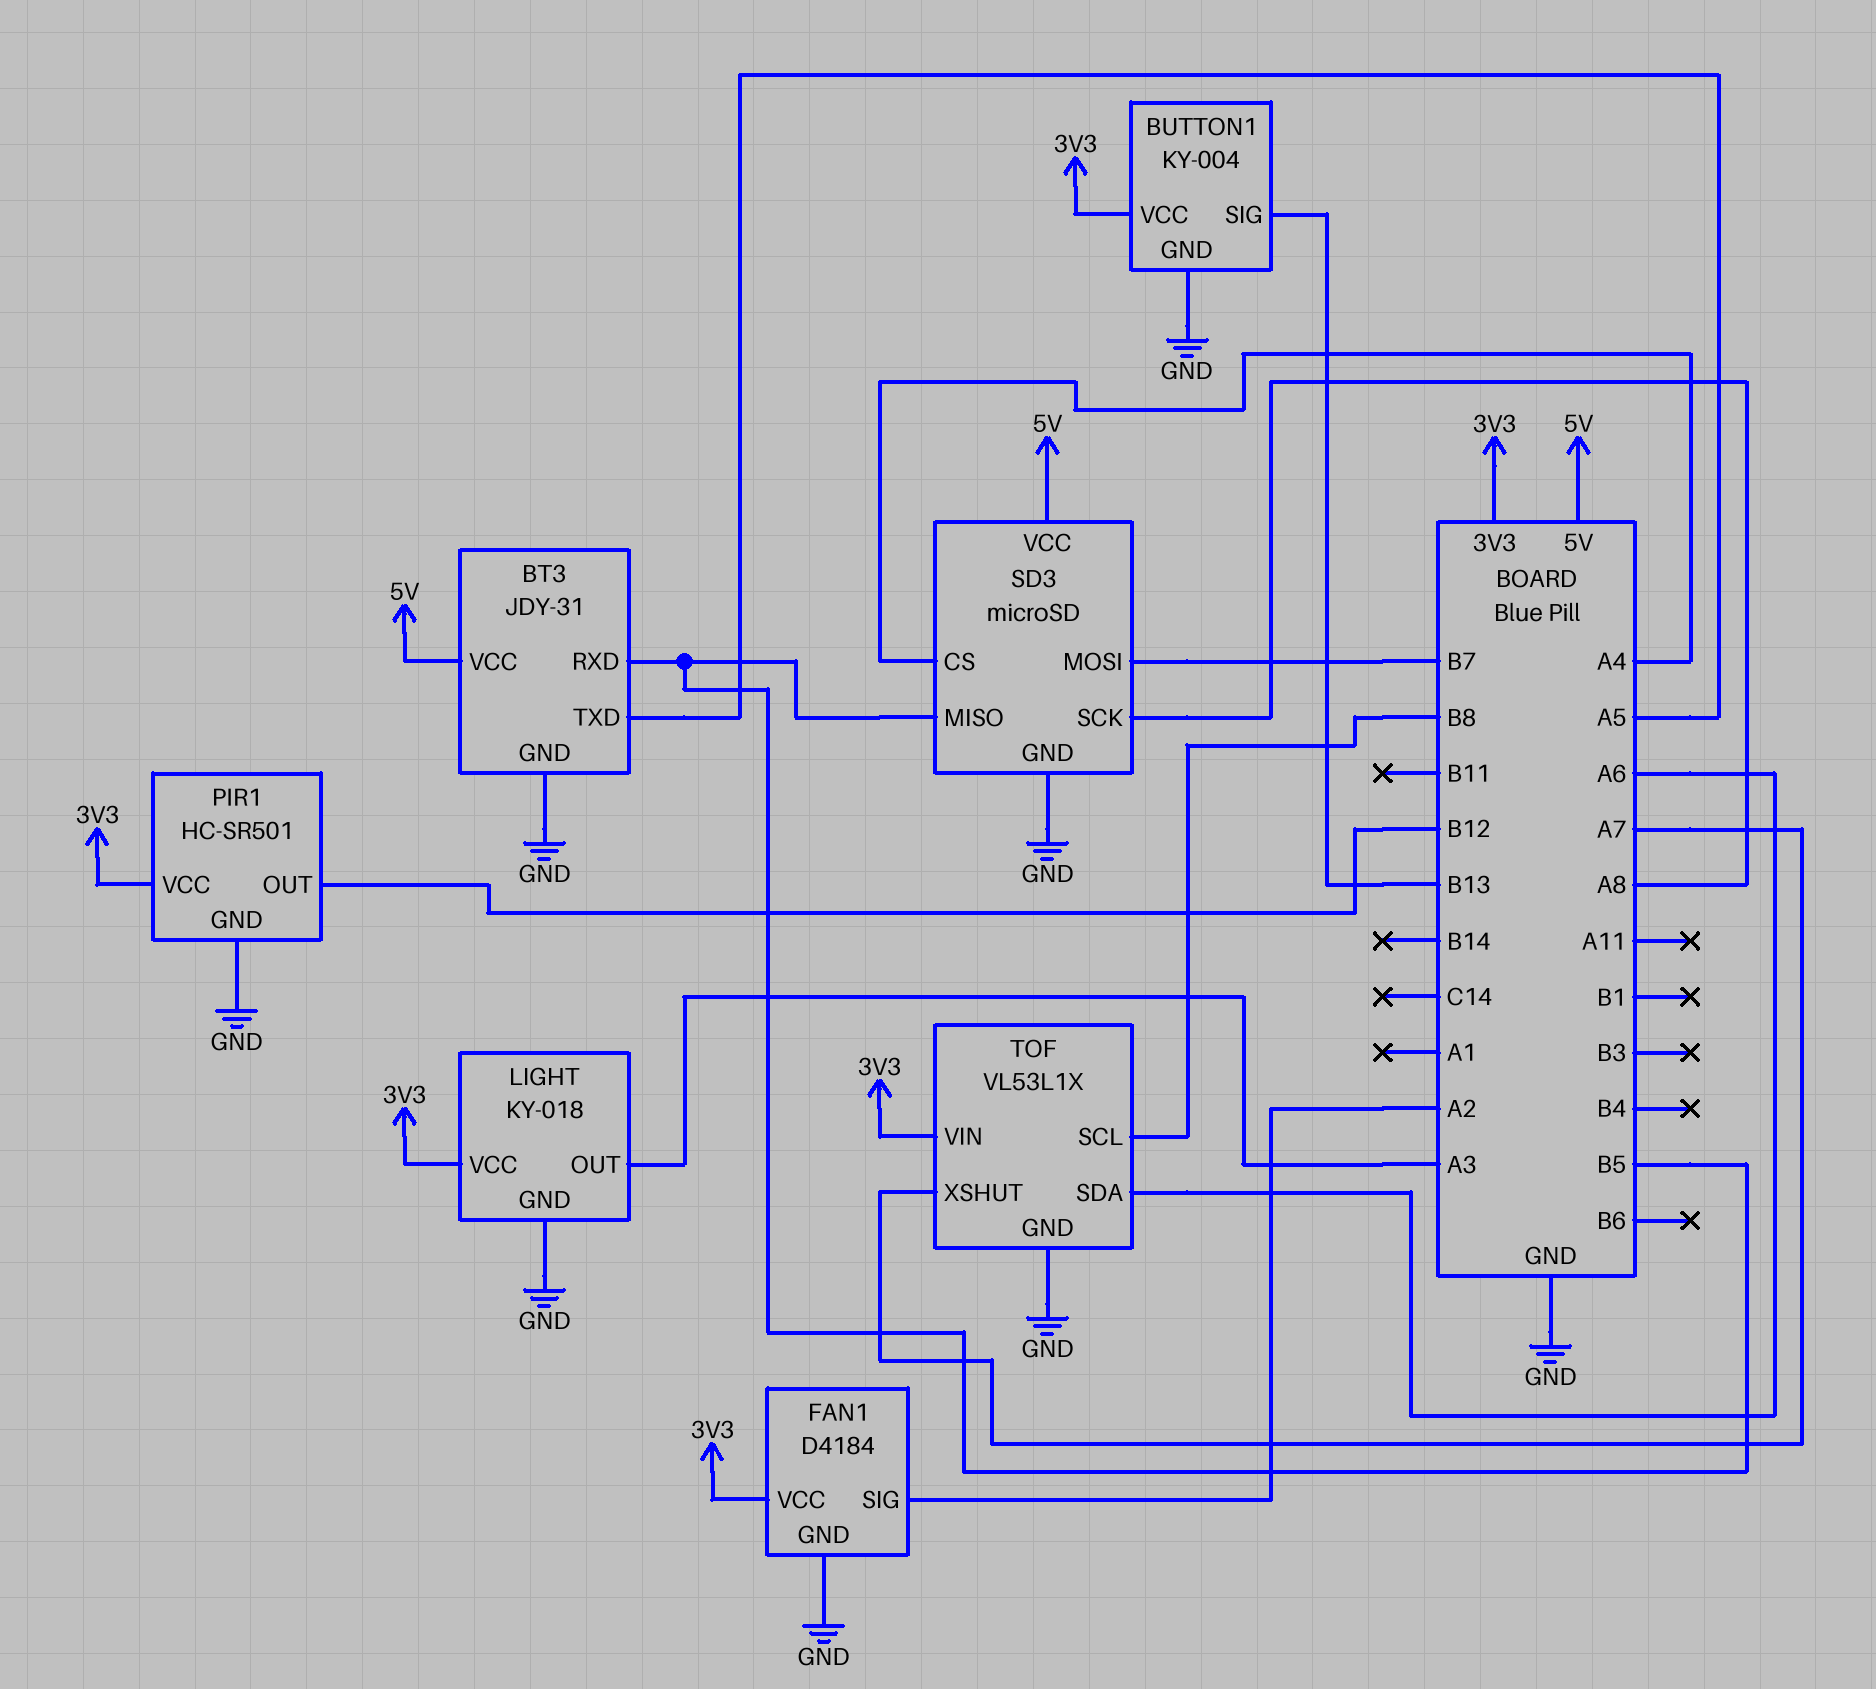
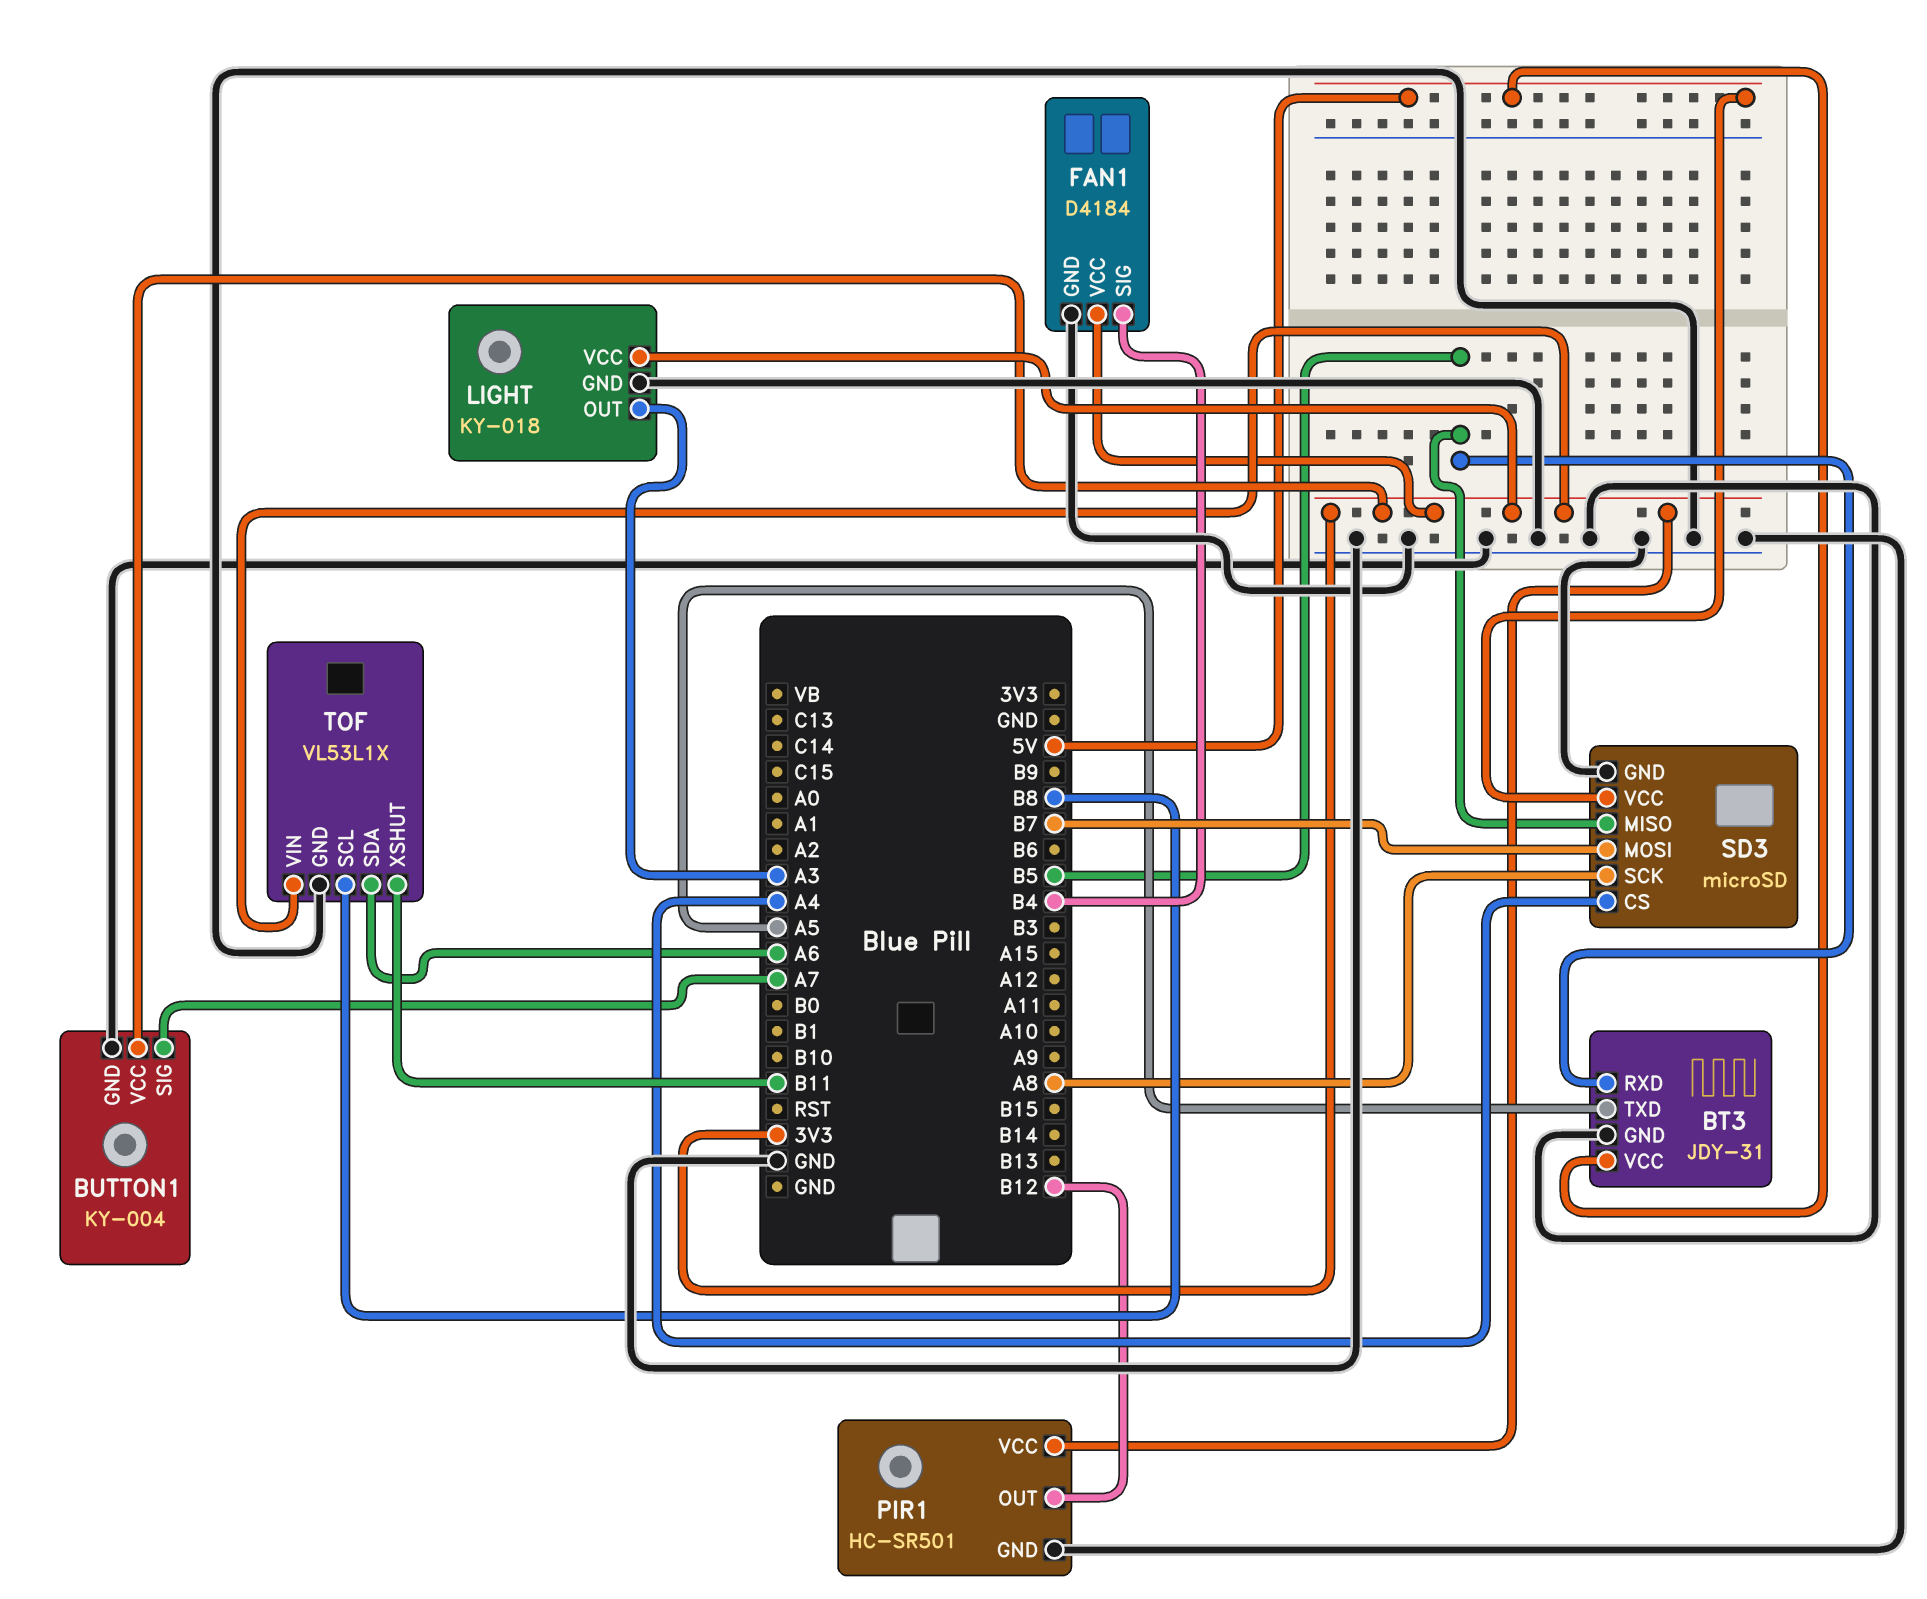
BUTTON1 pin SIG: B13 -> A7
FAN1 pin SIG: A2 -> B4
TOF pin XSHUT: A7 -> B11

